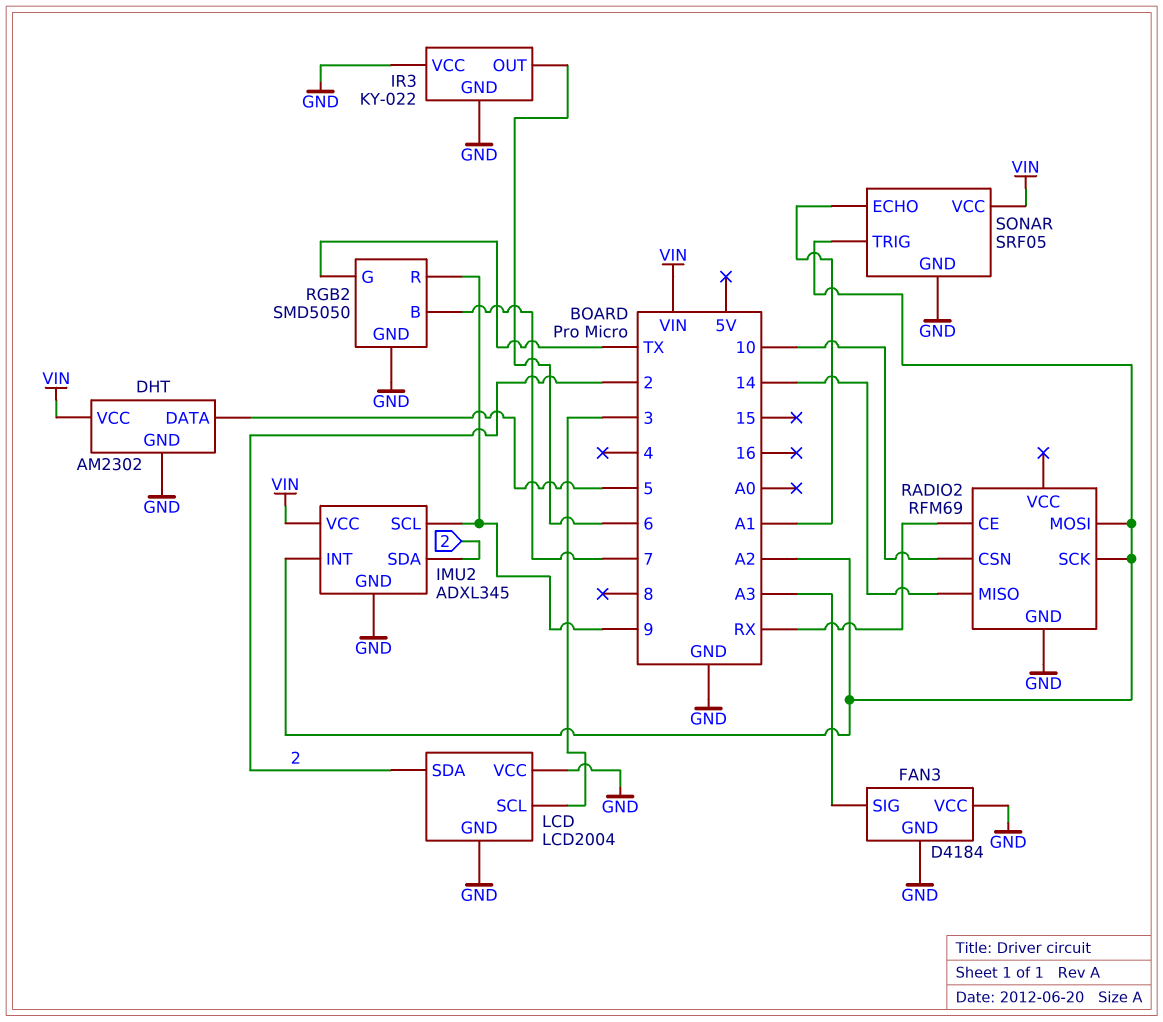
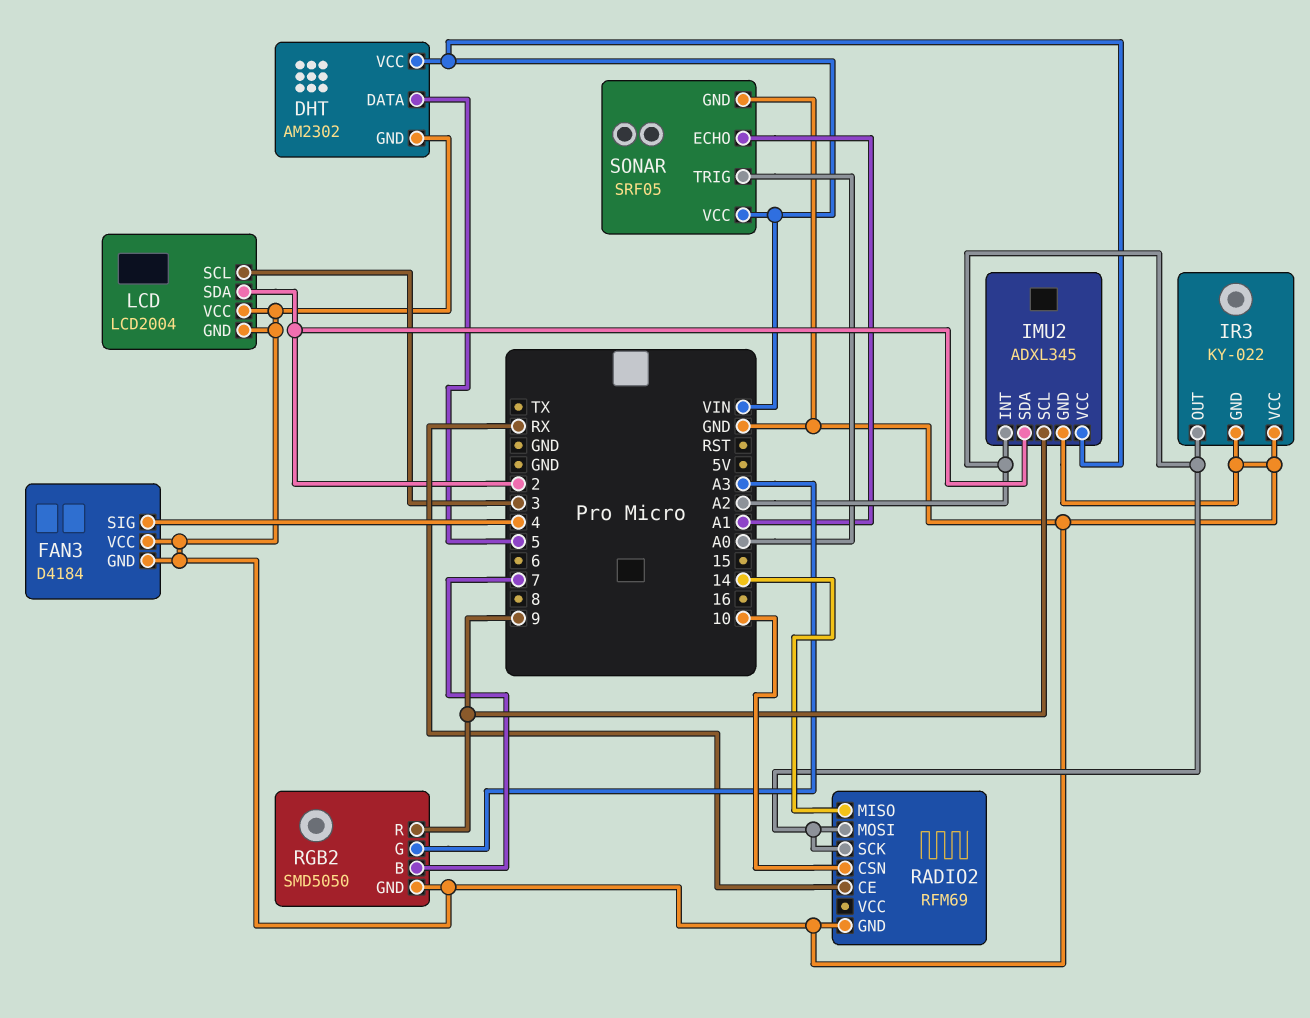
FAN3 pin SIG: A3 -> 4
IR3 pin OUT: 6 -> A2
RGB2 pin G: TX -> A3
SONAR pin TRIG: A2 -> A0

